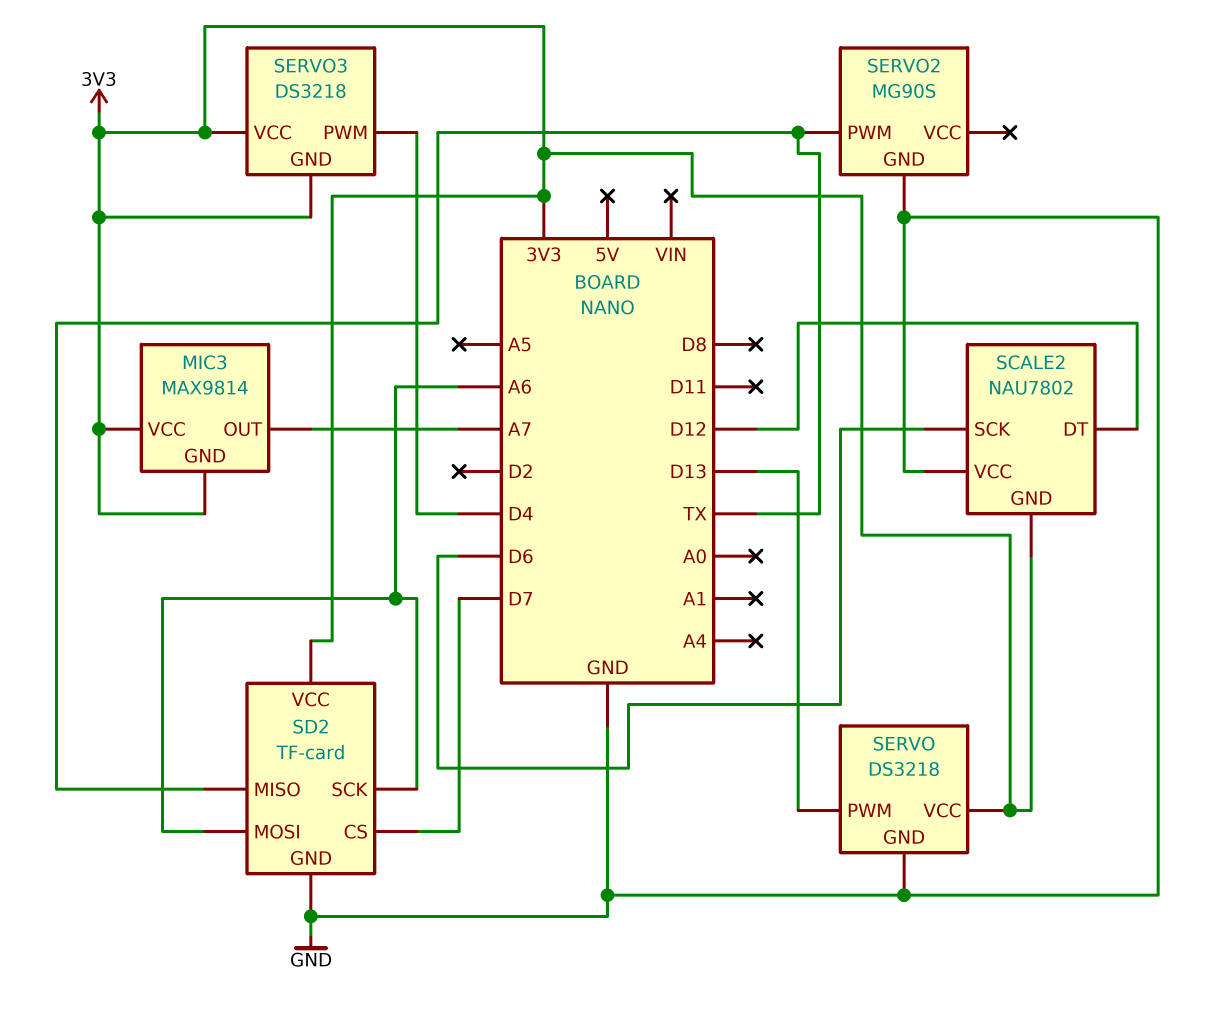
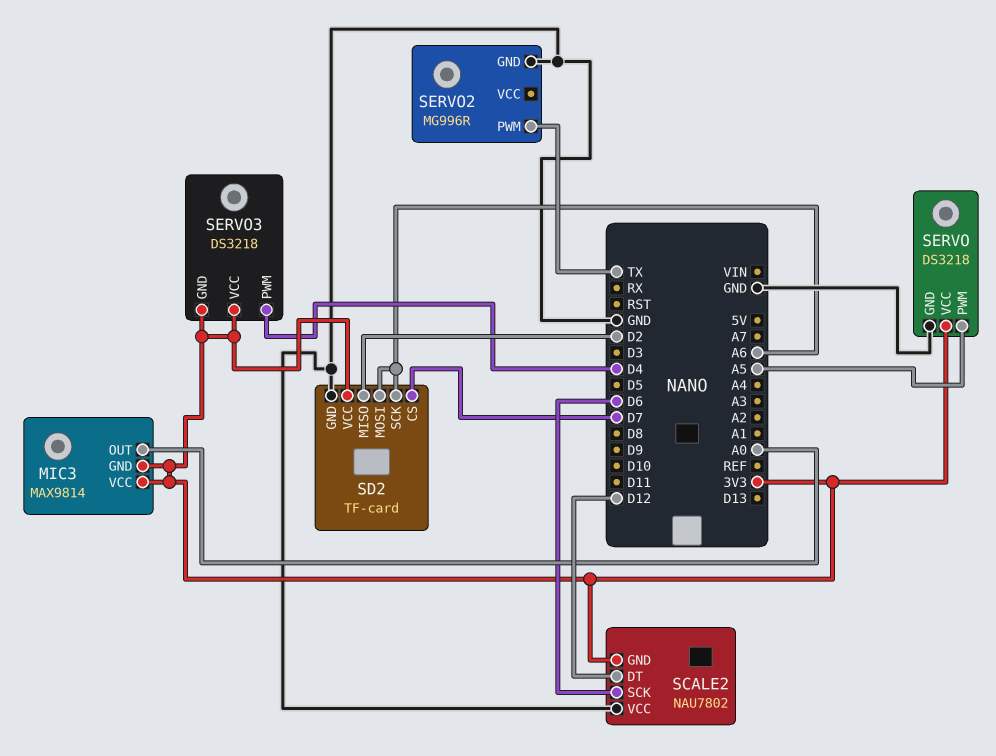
MIC3 pin OUT: A7 -> A0
SD2 pin MISO: TX -> D2
SERVO pin PWM: D13 -> A5
SERVO2: MG90S -> MG996R

